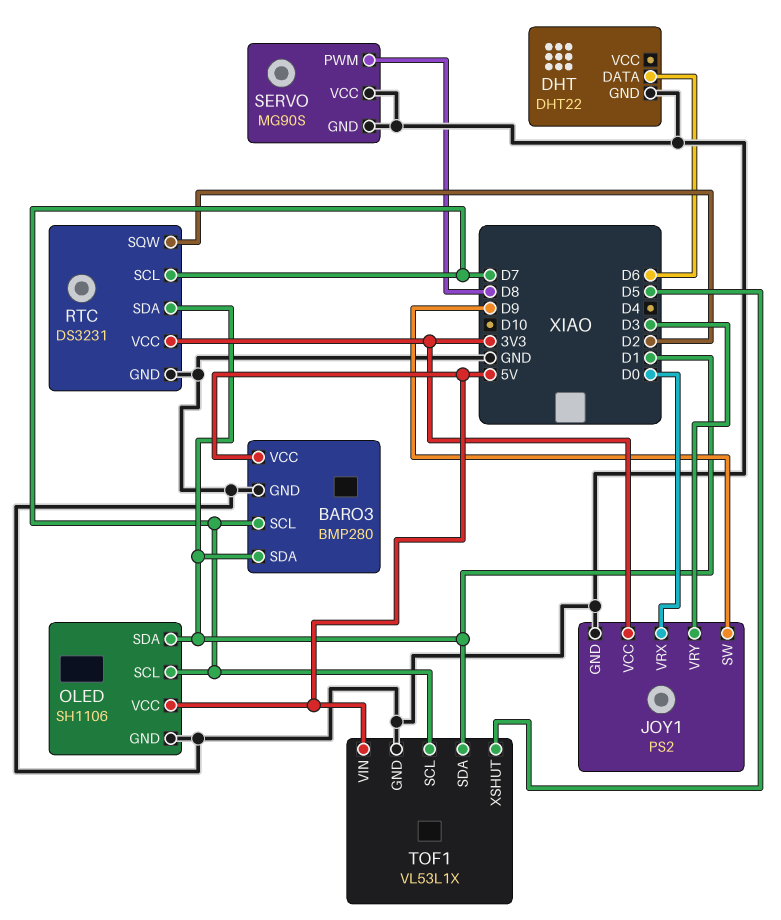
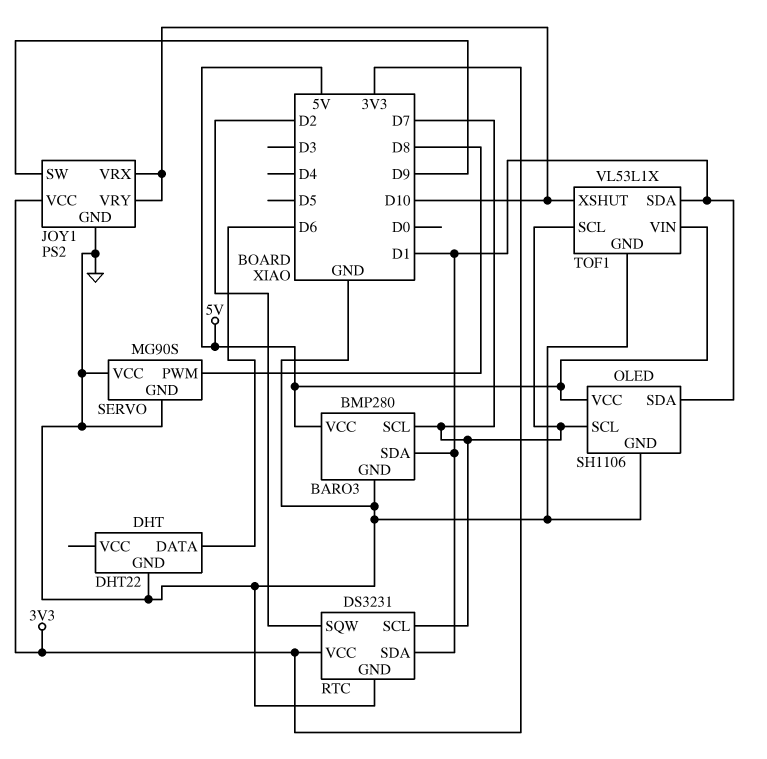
JOY1 pin VRX: D0 -> D10
JOY1 pin VRY: D3 -> D10
TOF1 pin XSHUT: D5 -> D10

